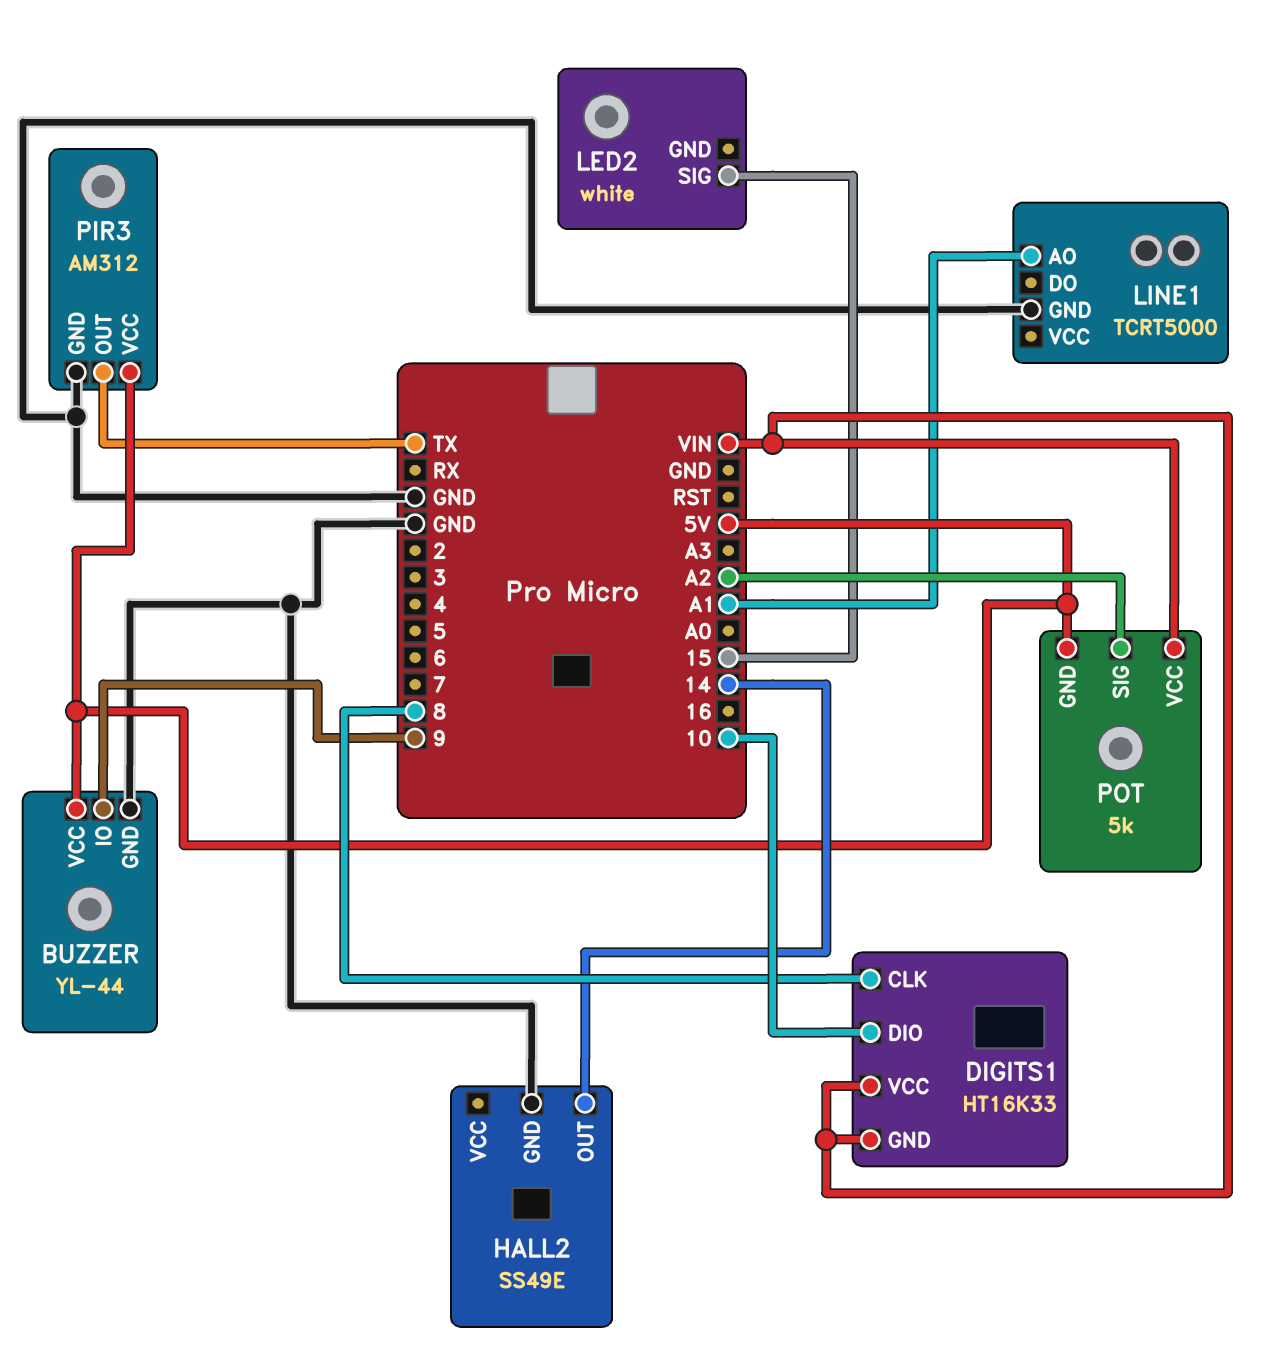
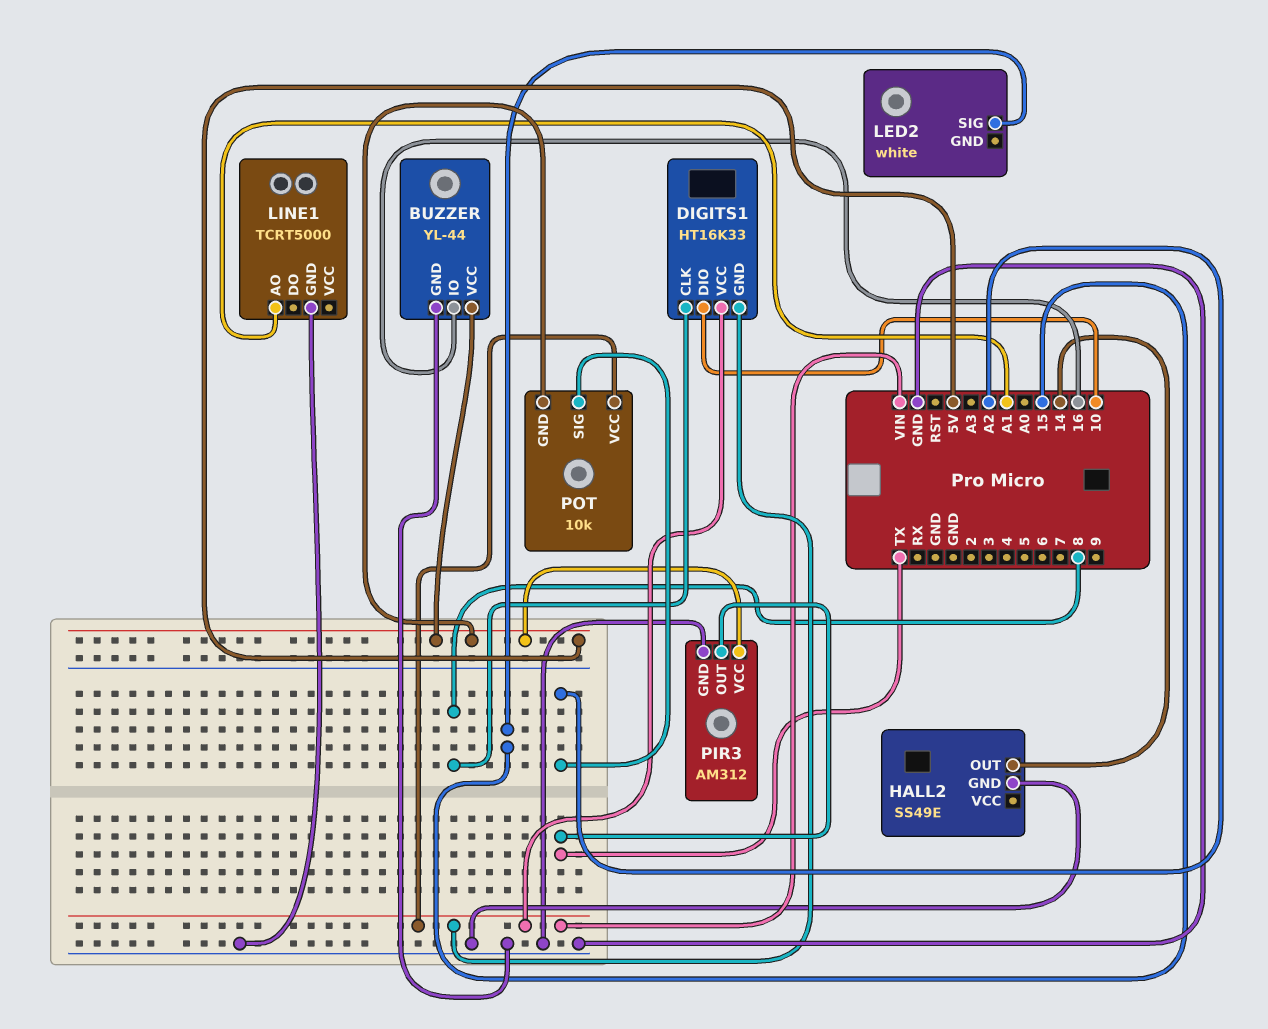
BUZZER pin IO: 9 -> 16
POT: 5k -> 10k

